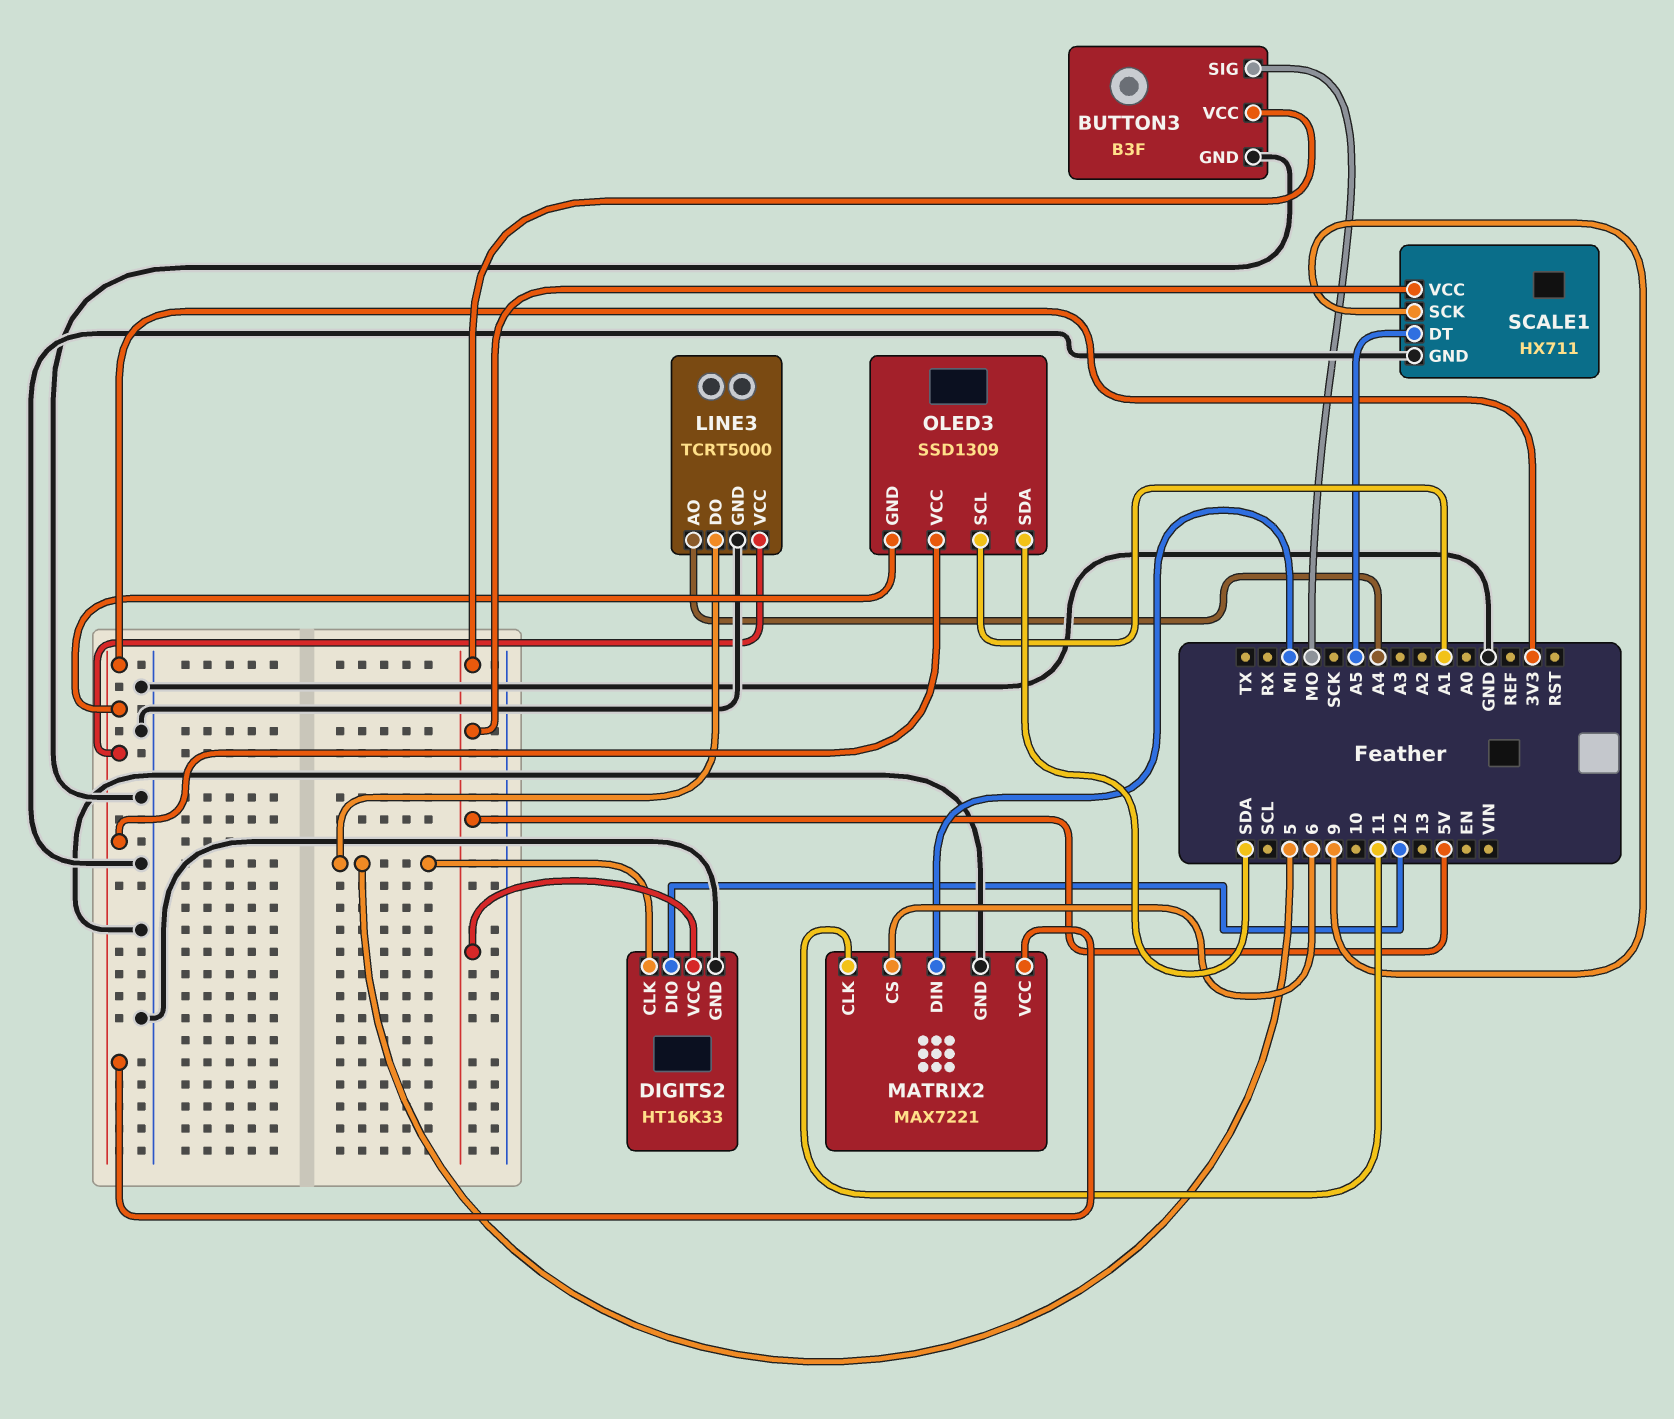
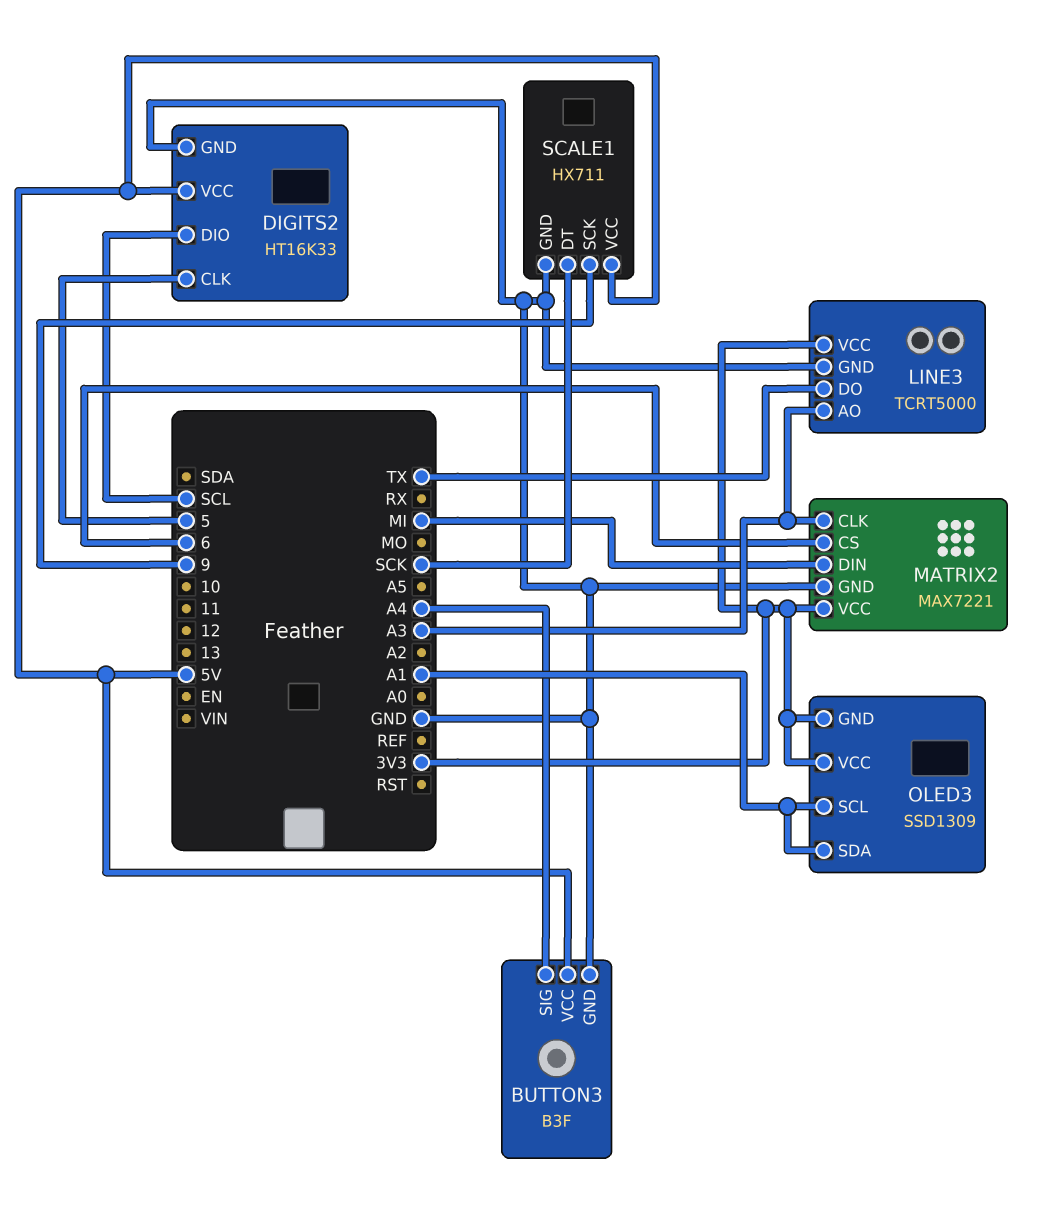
BUTTON3 pin SIG: MO -> A4
DIGITS2 pin DIO: 12 -> SCL
LINE3 pin AO: A4 -> A3
LINE3 pin DO: 5 -> TX
MATRIX2 pin CLK: 11 -> A3
OLED3 pin SDA: SDA -> A1
SCALE1 pin DT: A5 -> SCK

